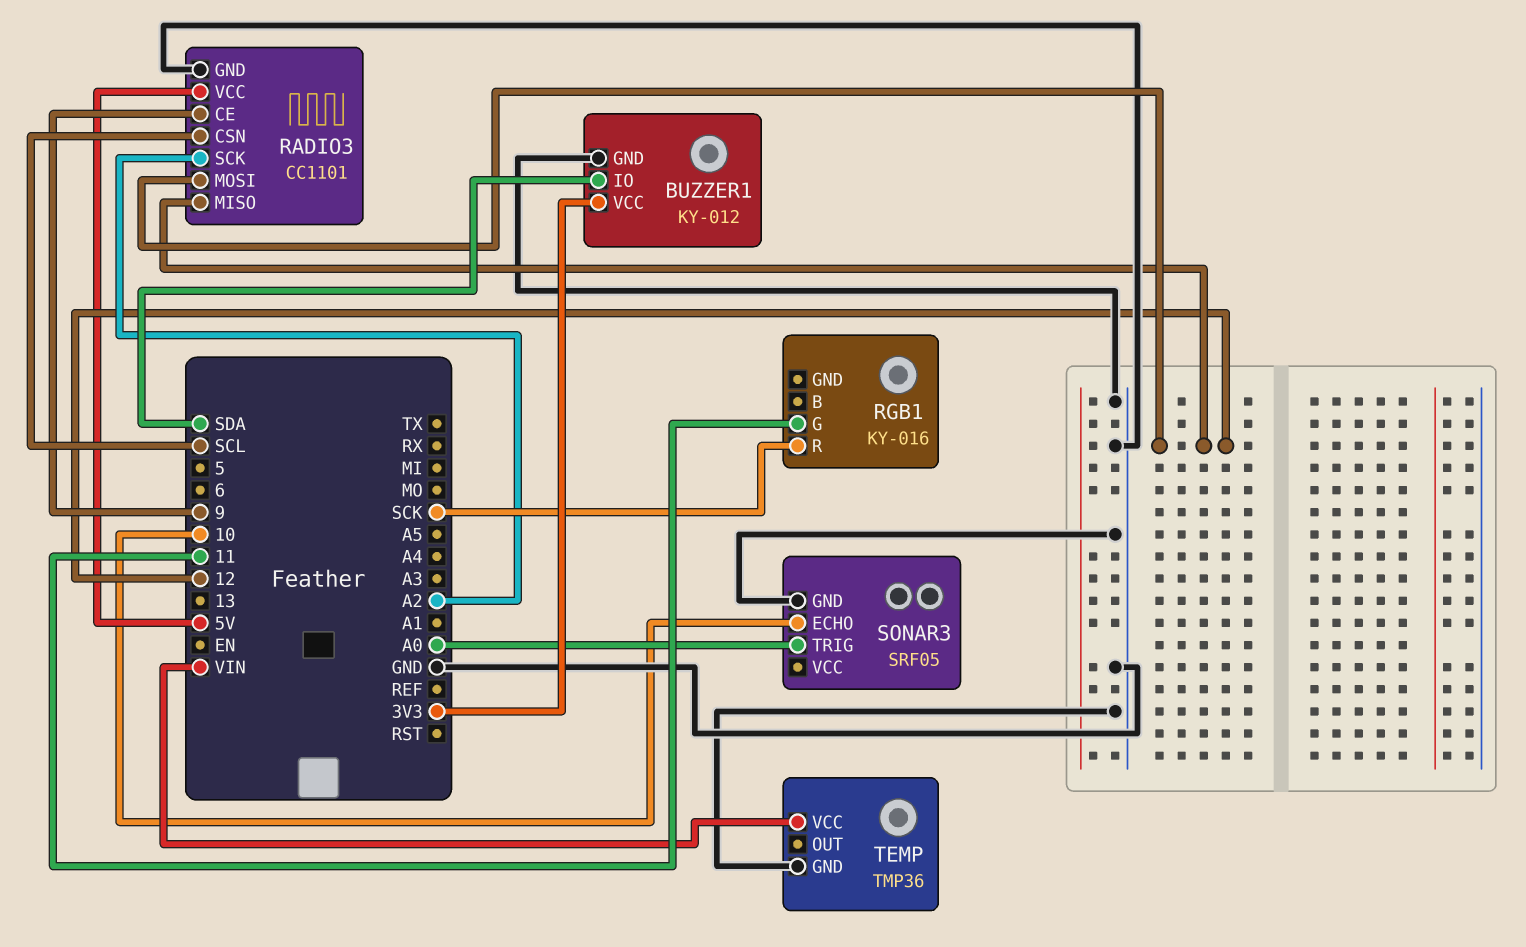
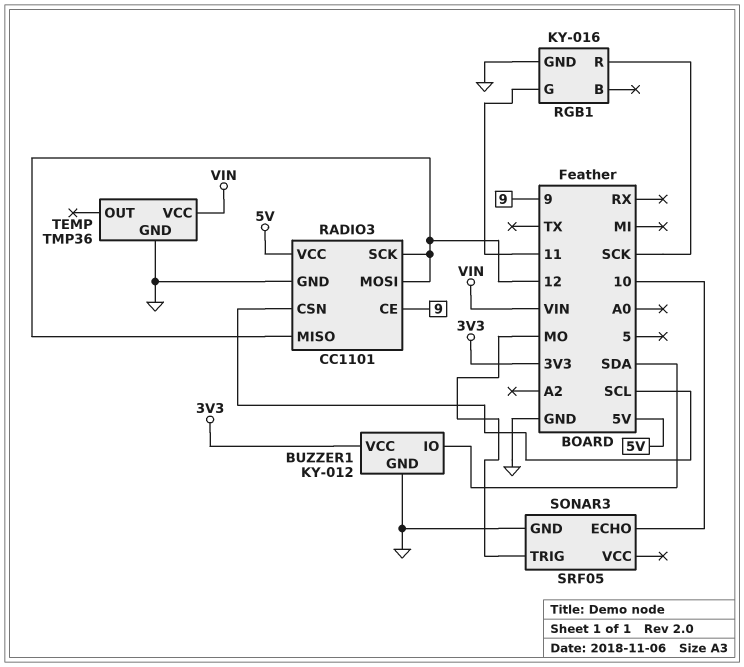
RADIO3 pin SCK: A2 -> 12
RGB1 pin GND: none -> GND
SONAR3 pin TRIG: A0 -> MO

